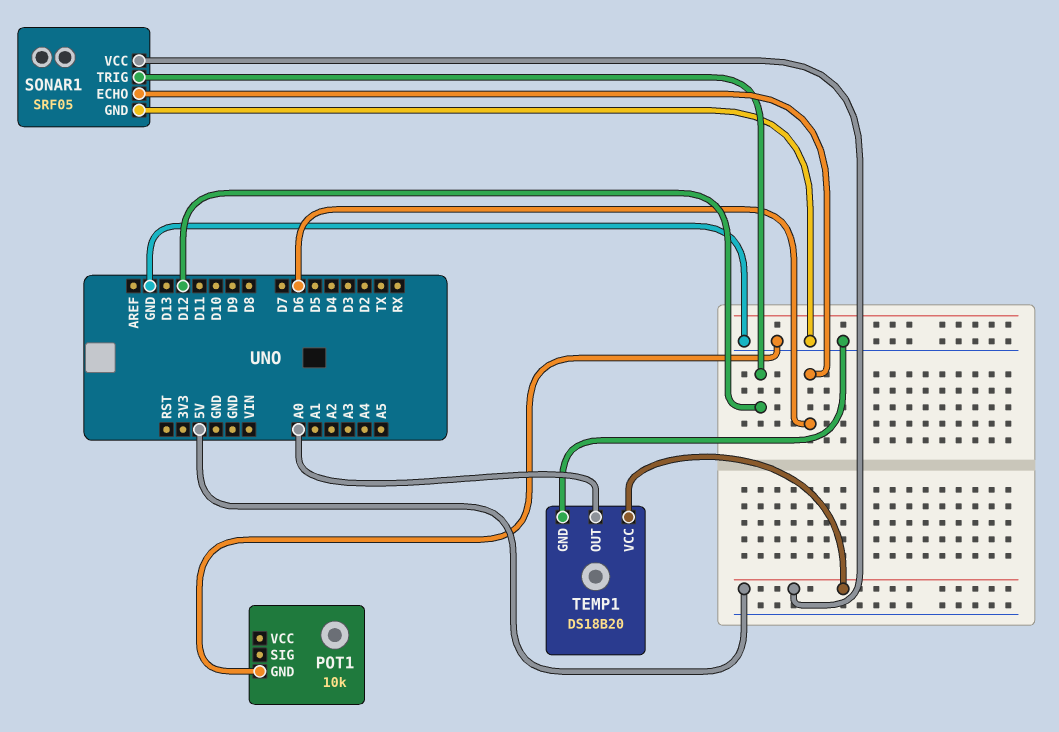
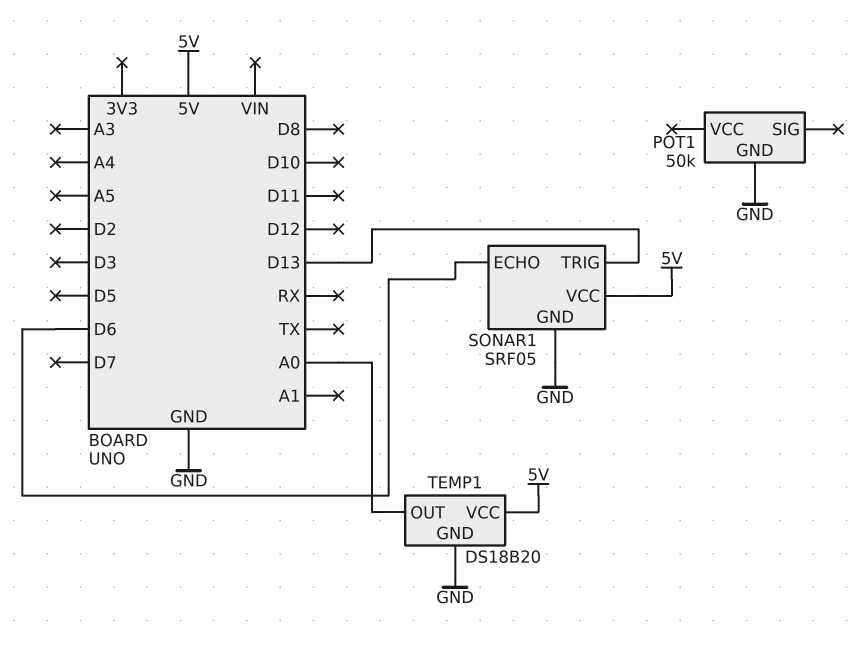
POT1: 10k -> 50k
SONAR1 pin TRIG: D12 -> D13

